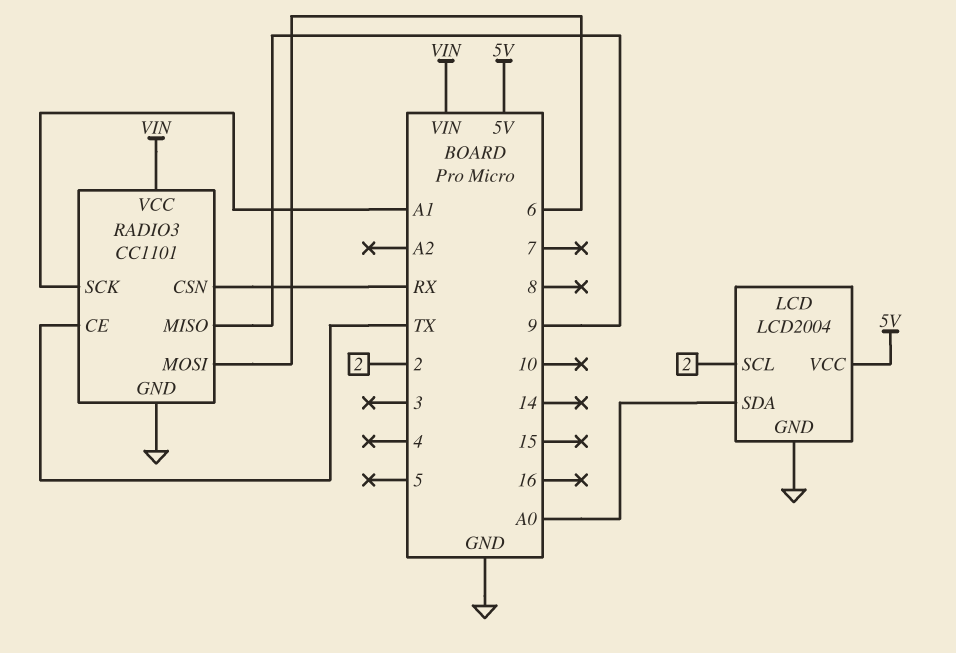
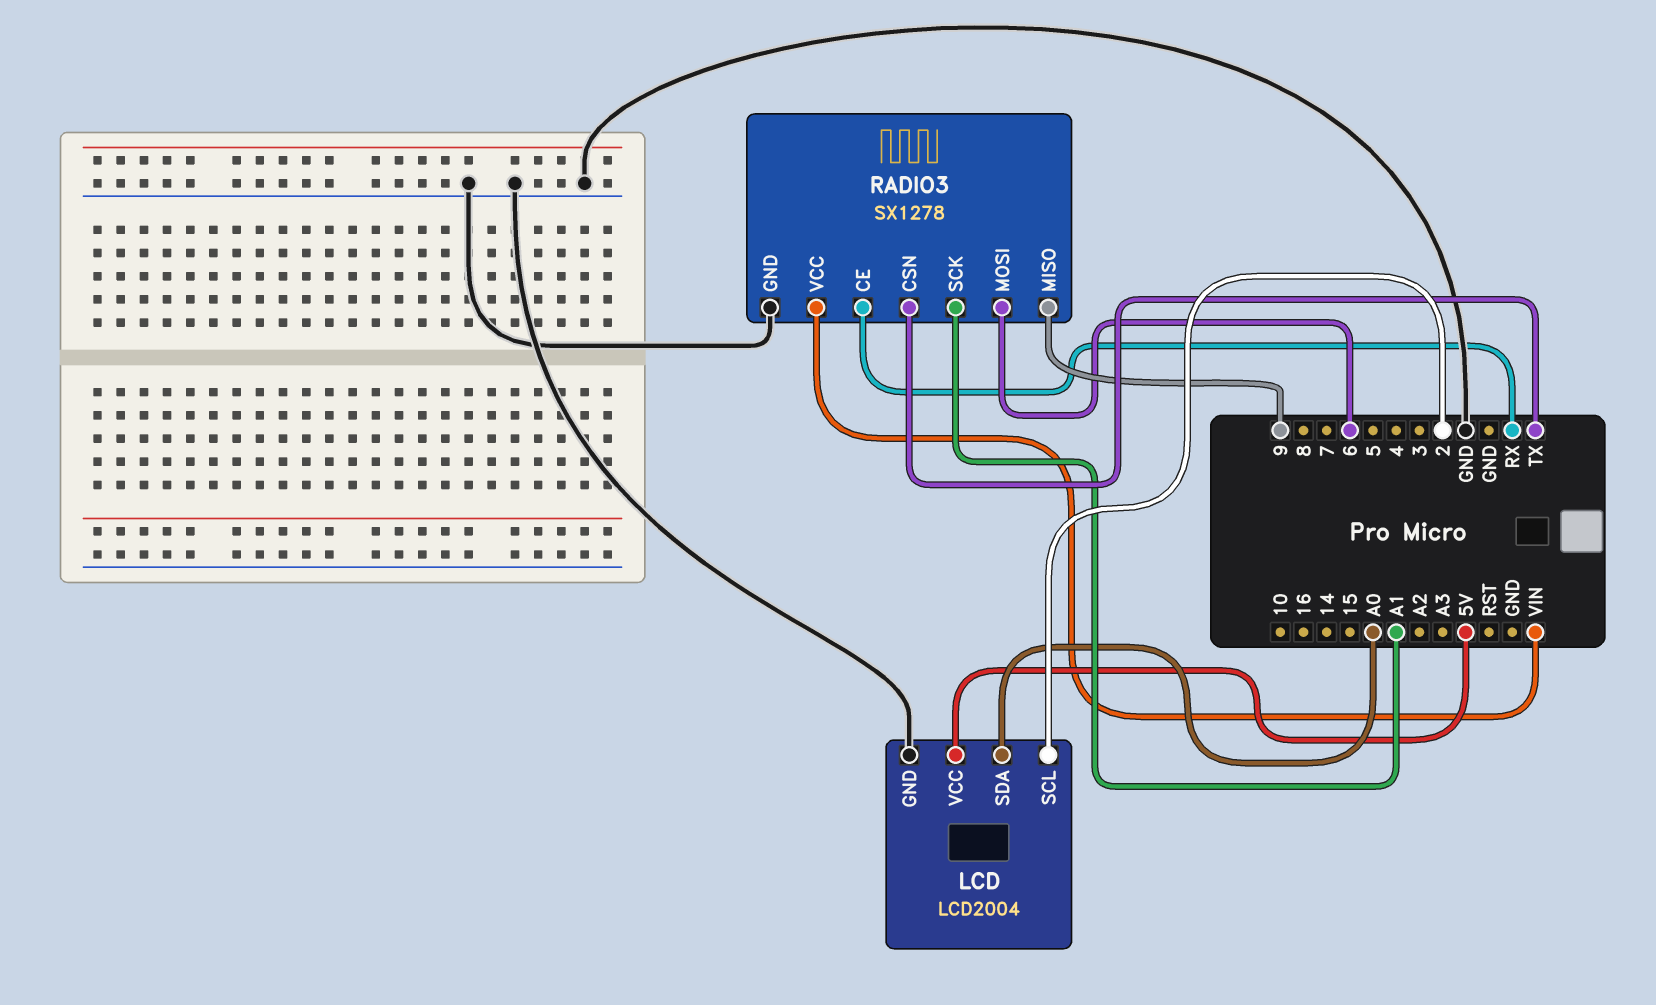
RADIO3: CC1101 -> SX1278
RADIO3 pin CE: TX -> RX
RADIO3 pin CSN: RX -> TX

